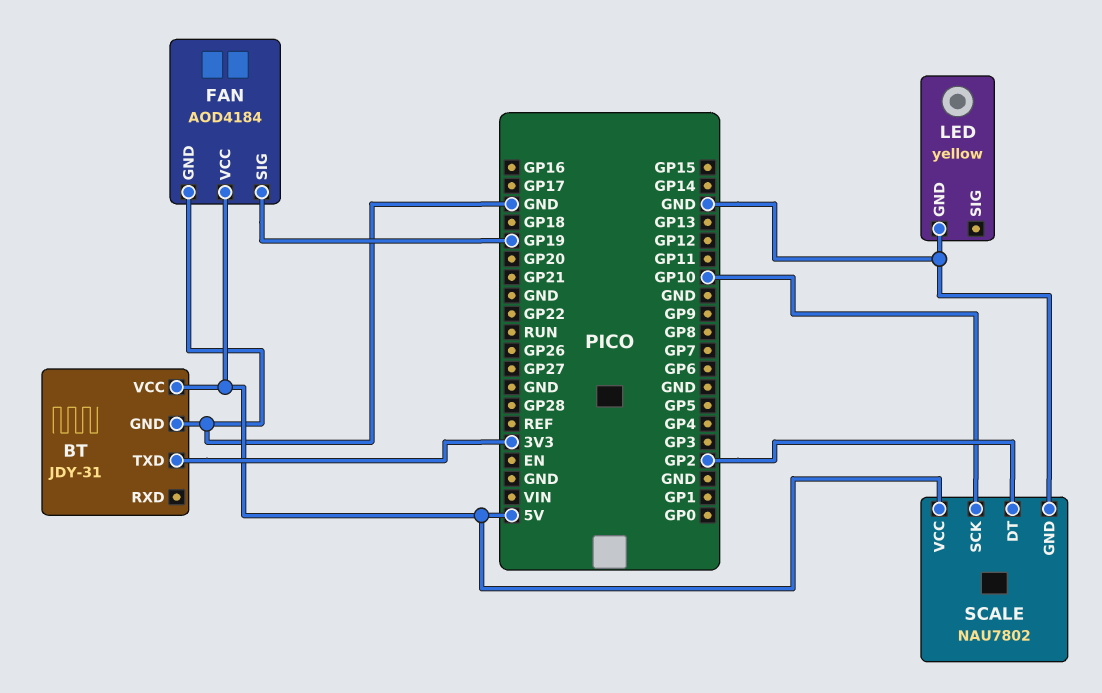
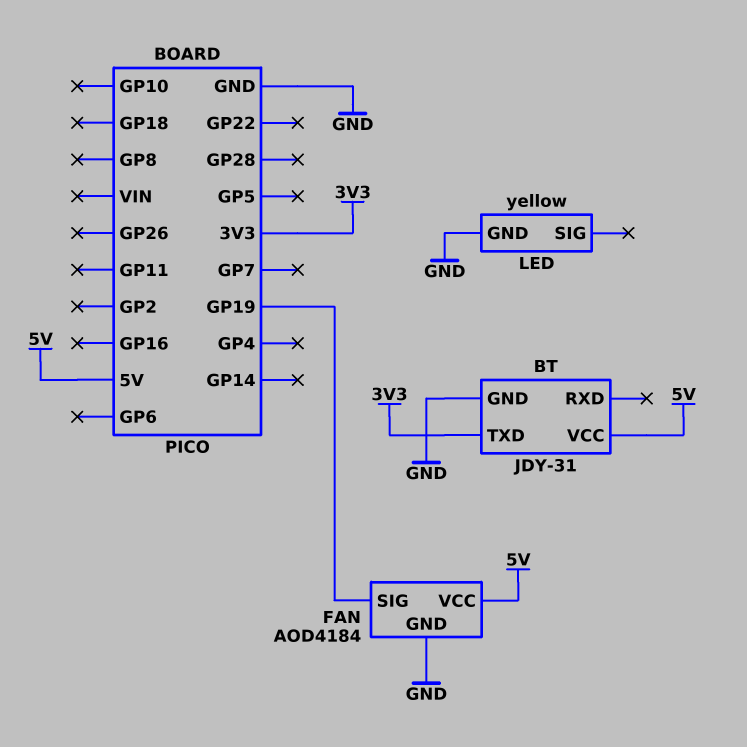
SCALE: NAU7802 -> none
SCALE pin DT: GP2 -> none
SCALE pin GND: GND -> none
SCALE pin SCK: GP10 -> none
SCALE pin VCC: 5V -> none

